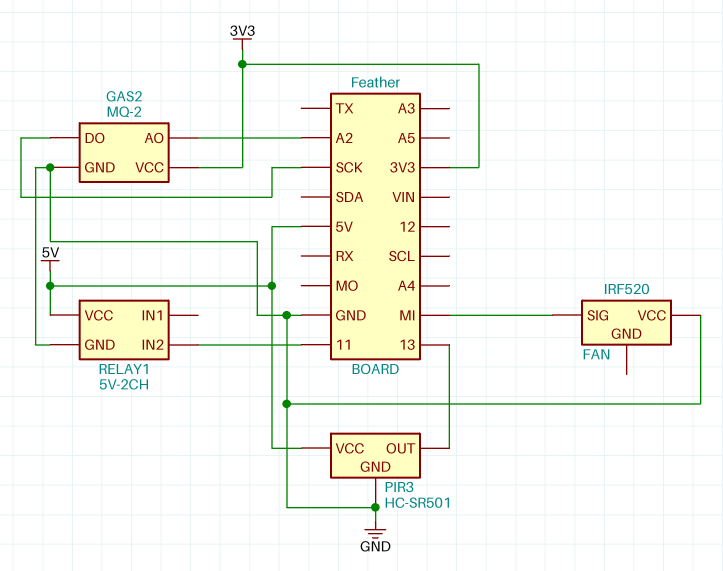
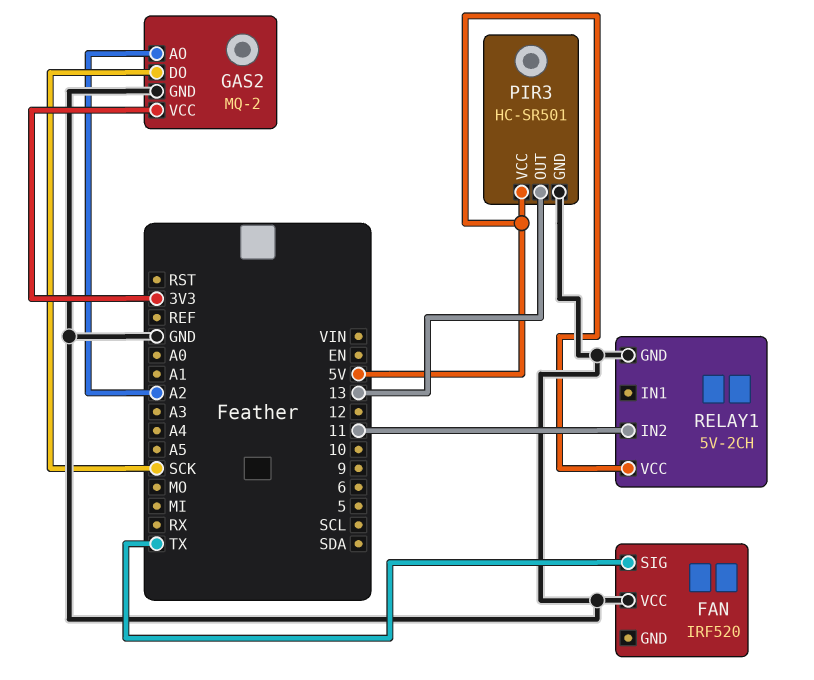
FAN pin SIG: MI -> TX

